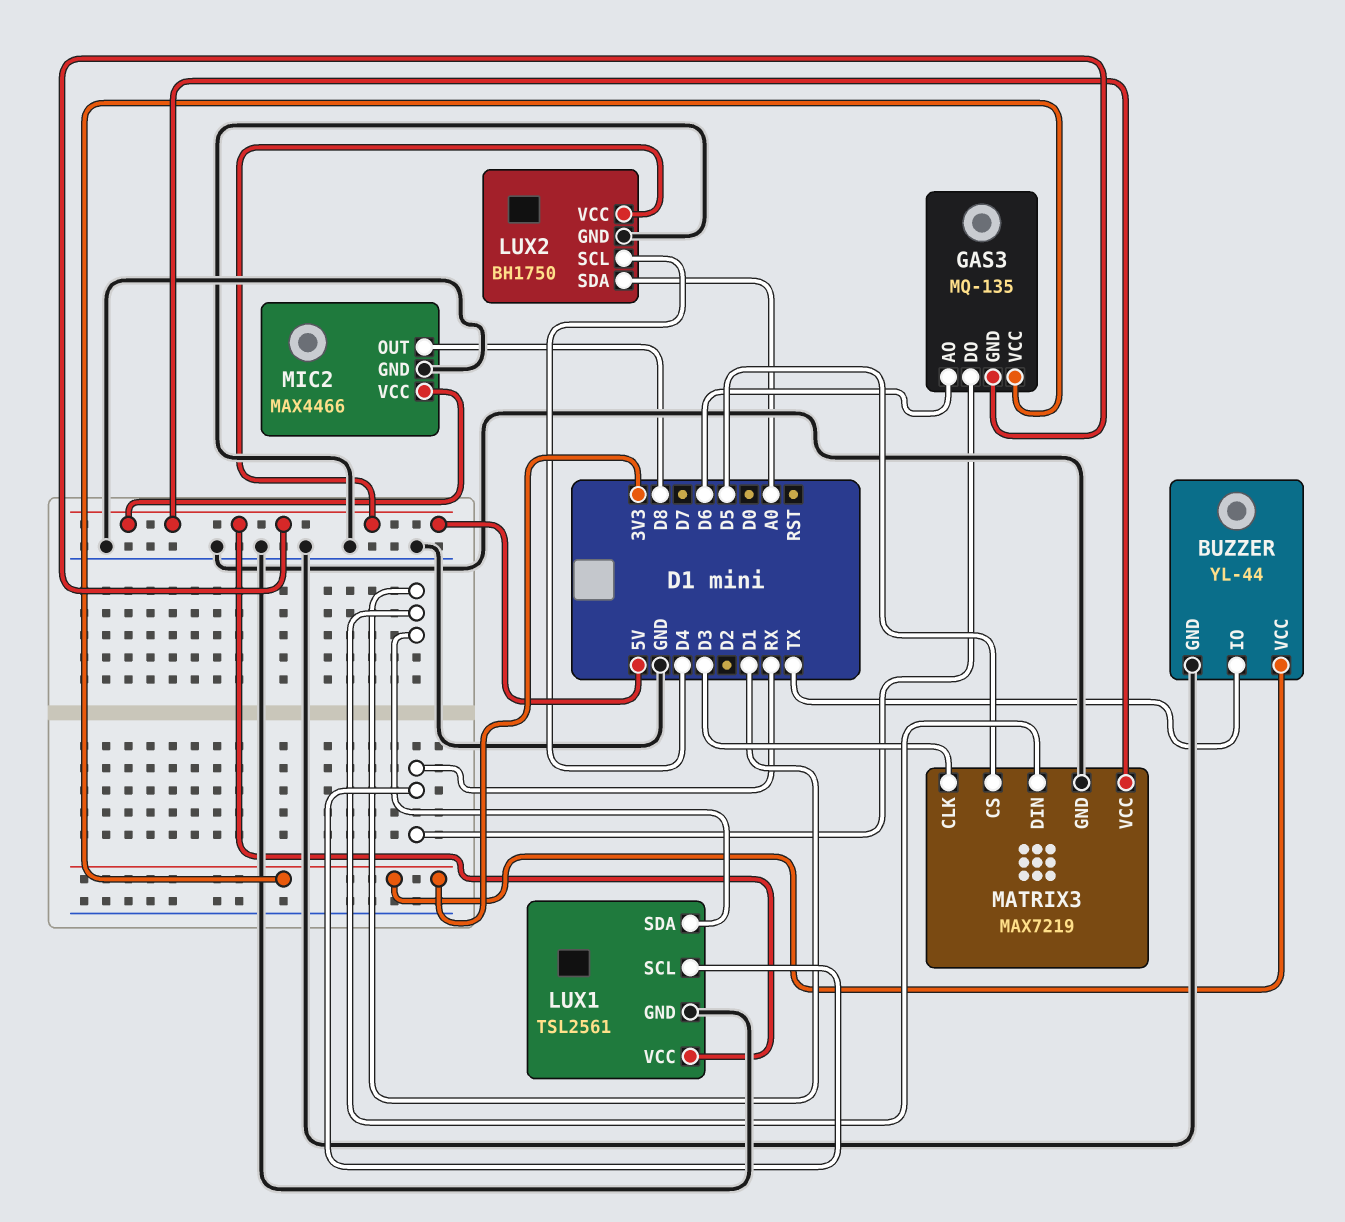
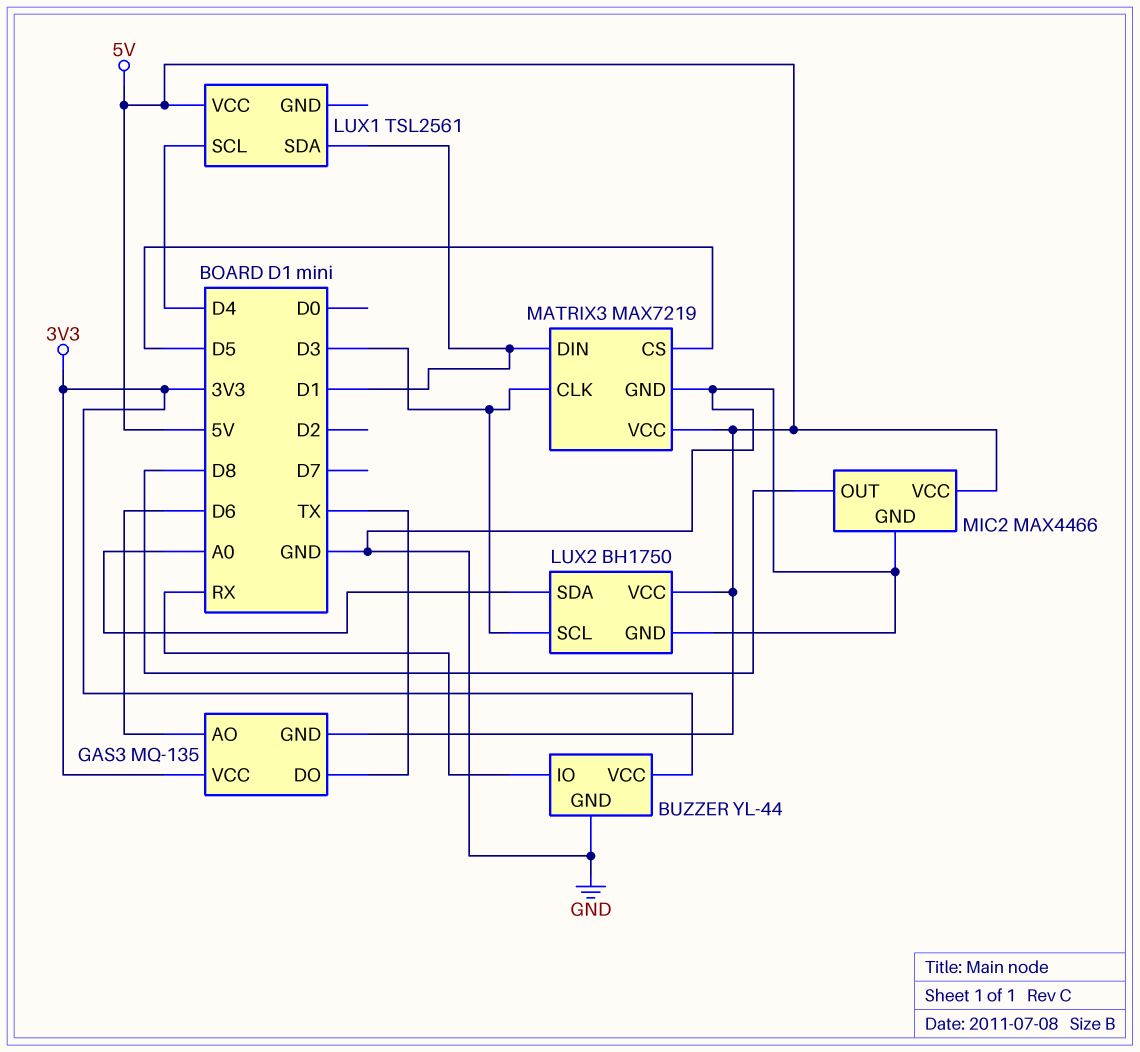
BUZZER pin IO: TX -> RX
GAS3 pin DO: RX -> TX
LUX1 pin GND: GND -> none
LUX1 pin SCL: RX -> D4
LUX2 pin SCL: D4 -> D3

